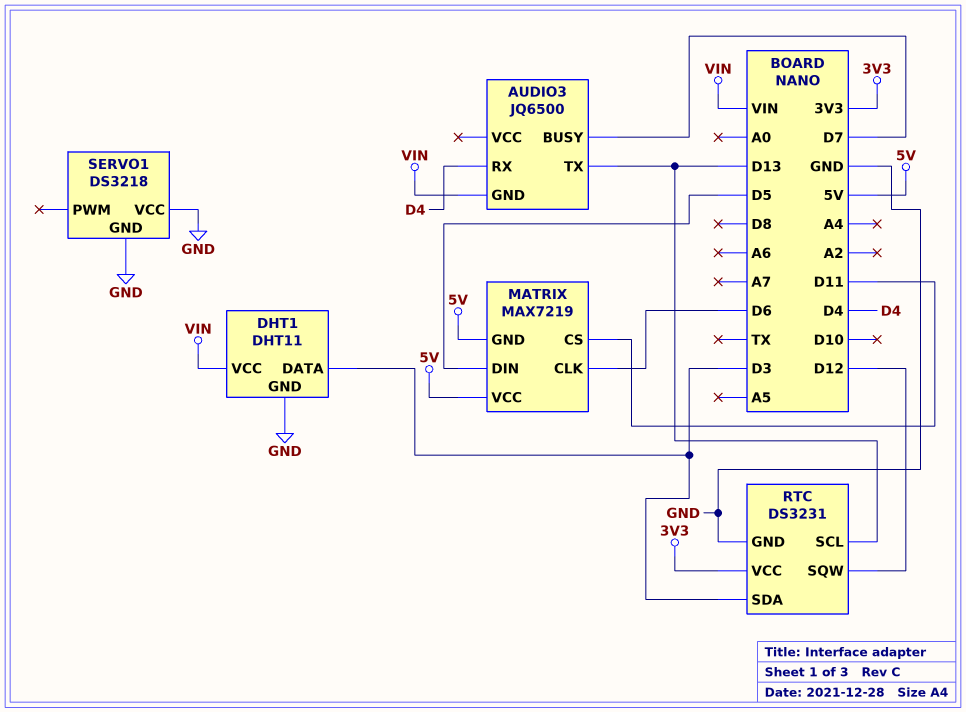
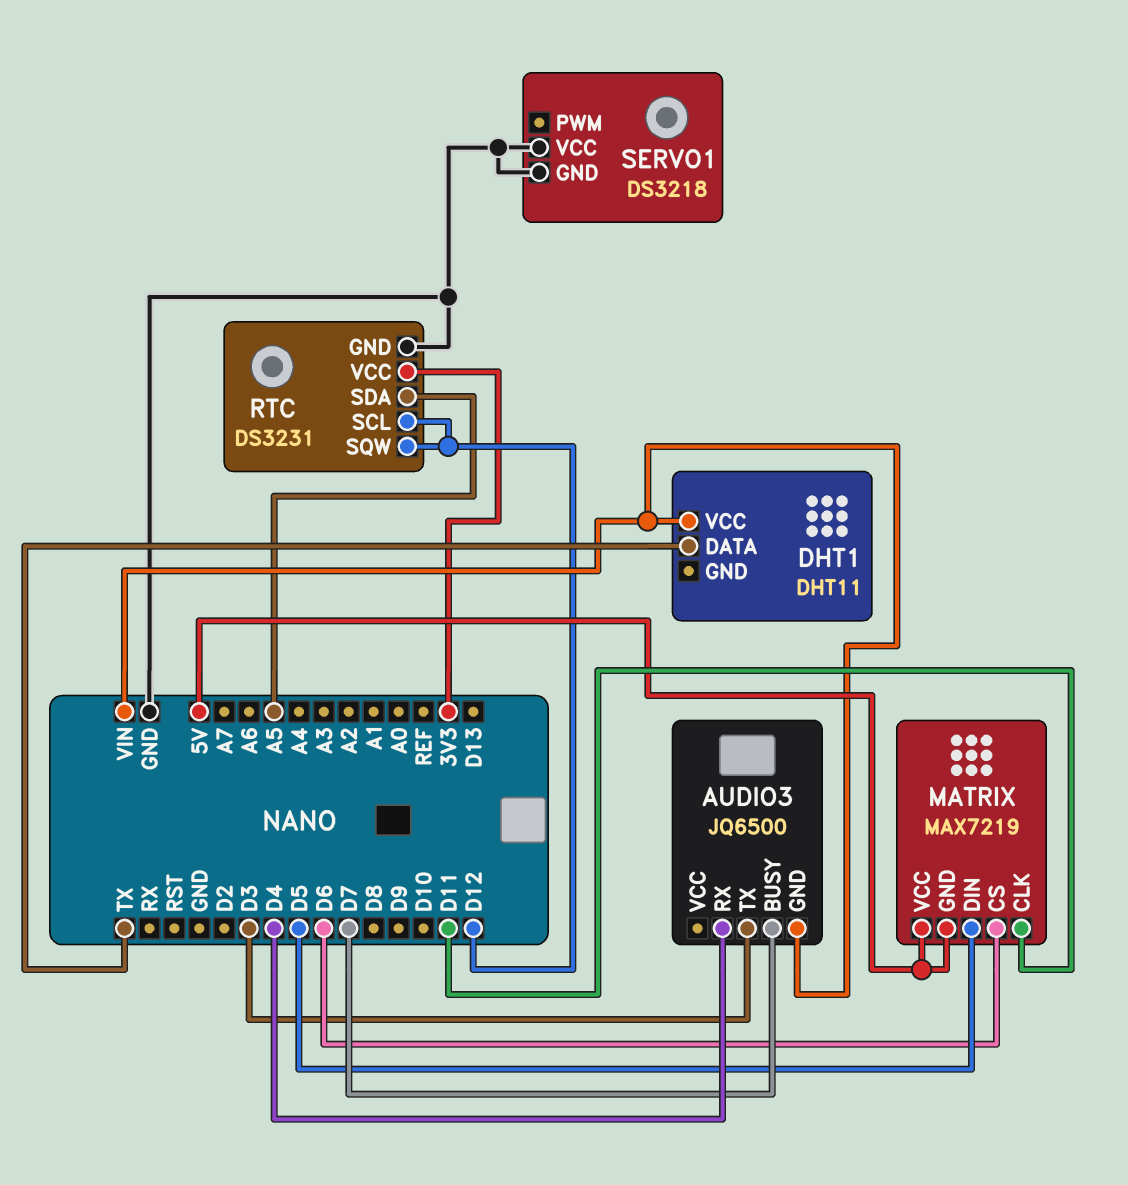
AUDIO3 pin TX: D13 -> D3
DHT1 pin DATA: D3 -> TX
DHT1 pin GND: GND -> none
MATRIX pin CLK: D6 -> D11
MATRIX pin CS: D11 -> D6
RTC pin SCL: D13 -> D12
RTC pin SDA: D3 -> A5

